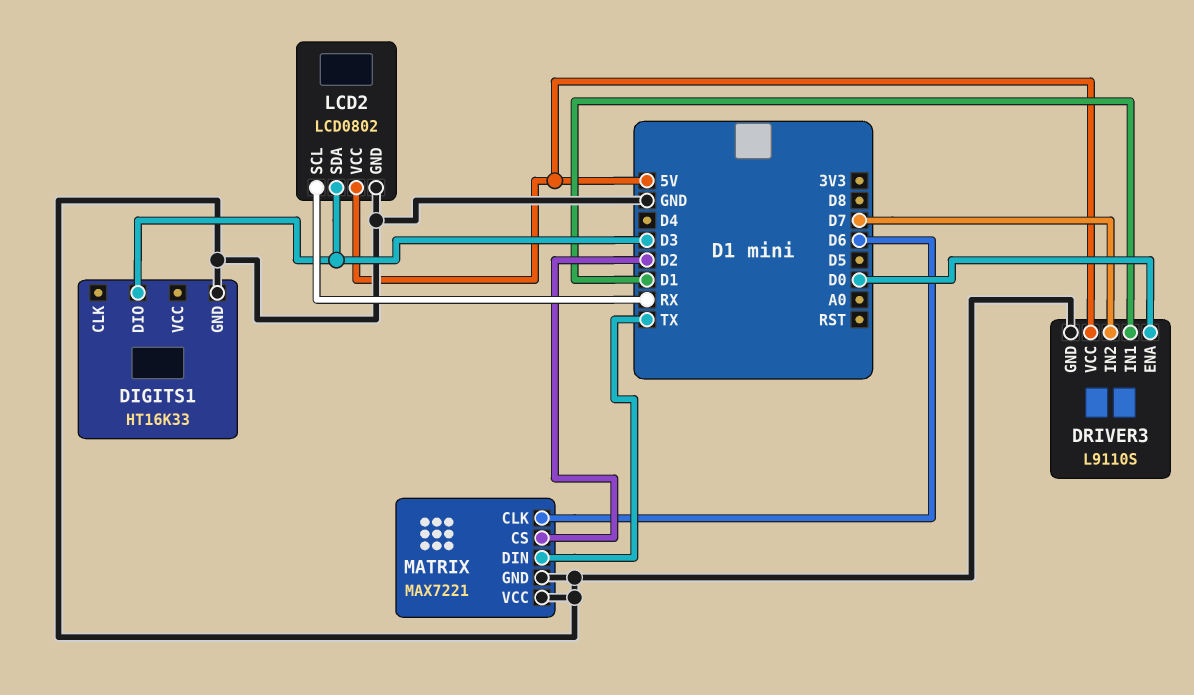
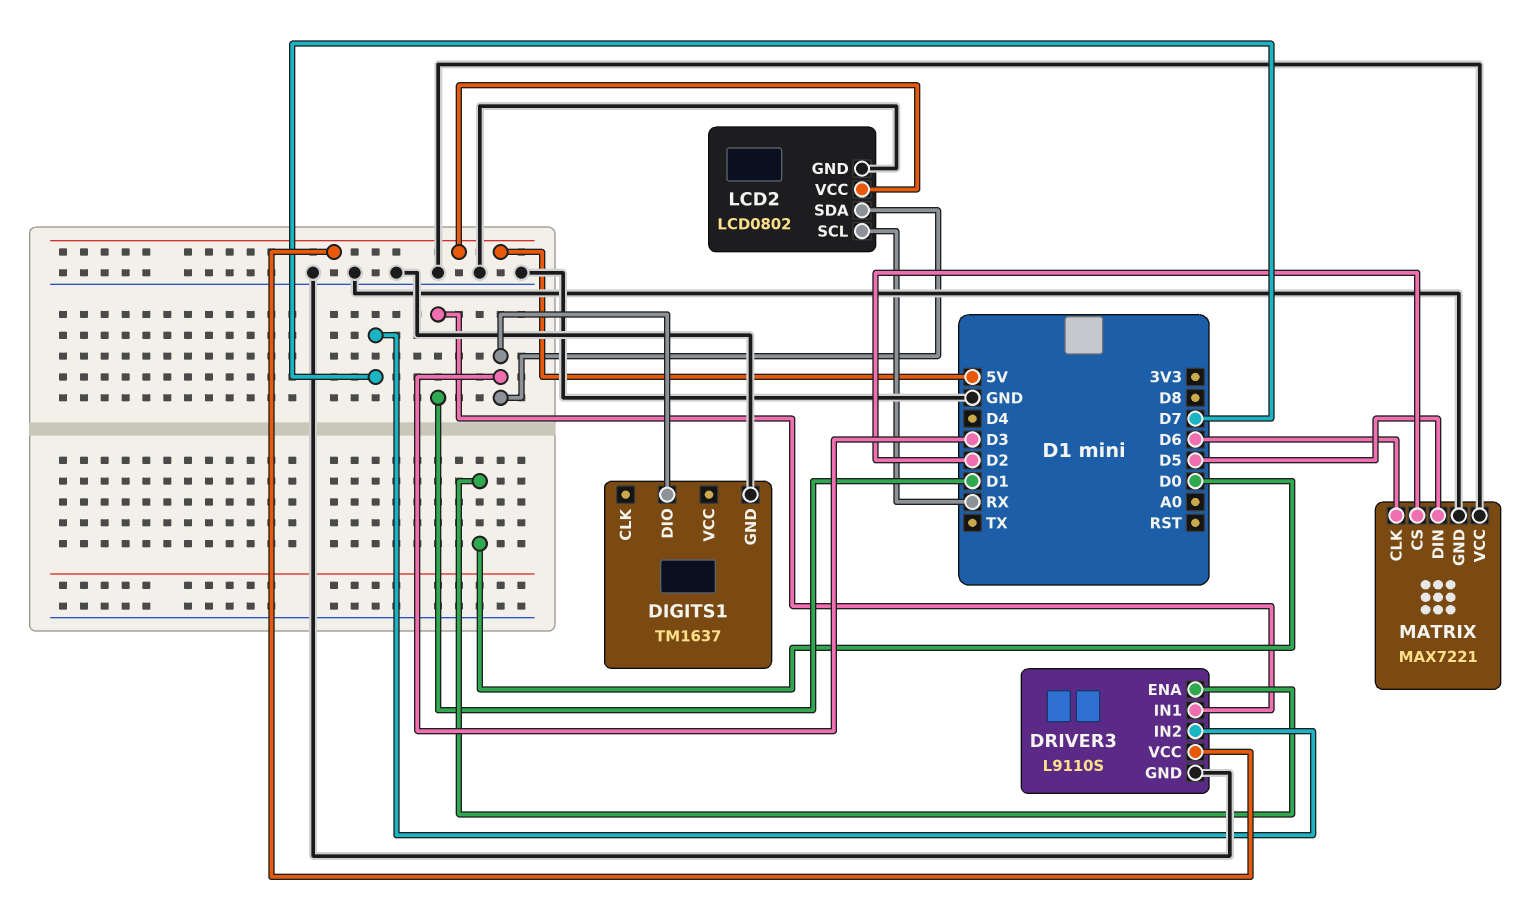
DIGITS1: HT16K33 -> TM1637
MATRIX pin DIN: TX -> D5

